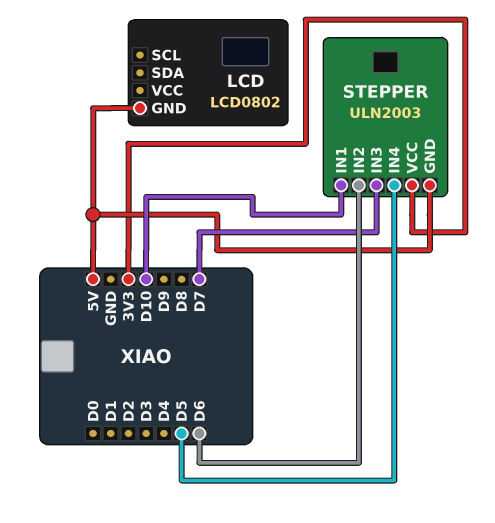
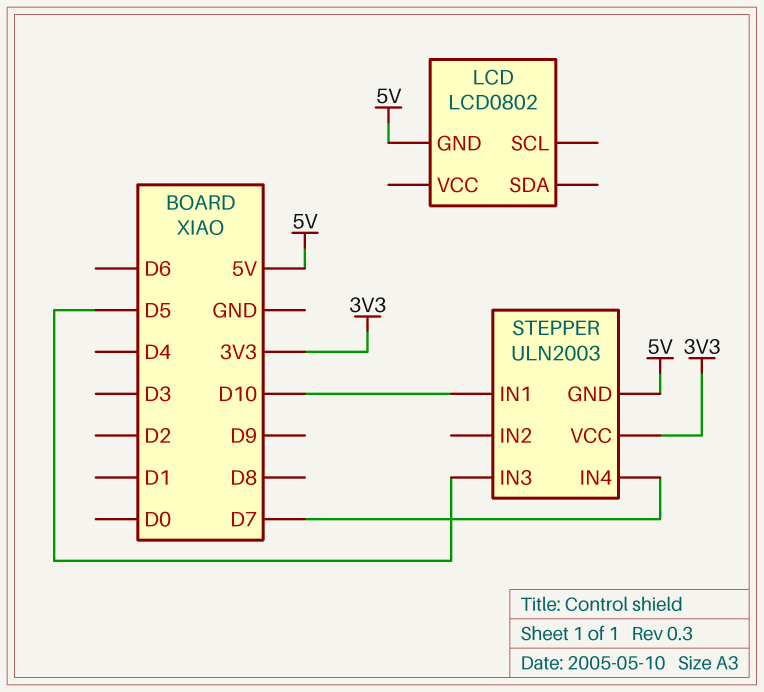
STEPPER pin IN2: D6 -> none
STEPPER pin IN3: D7 -> D5
STEPPER pin IN4: D5 -> D7

